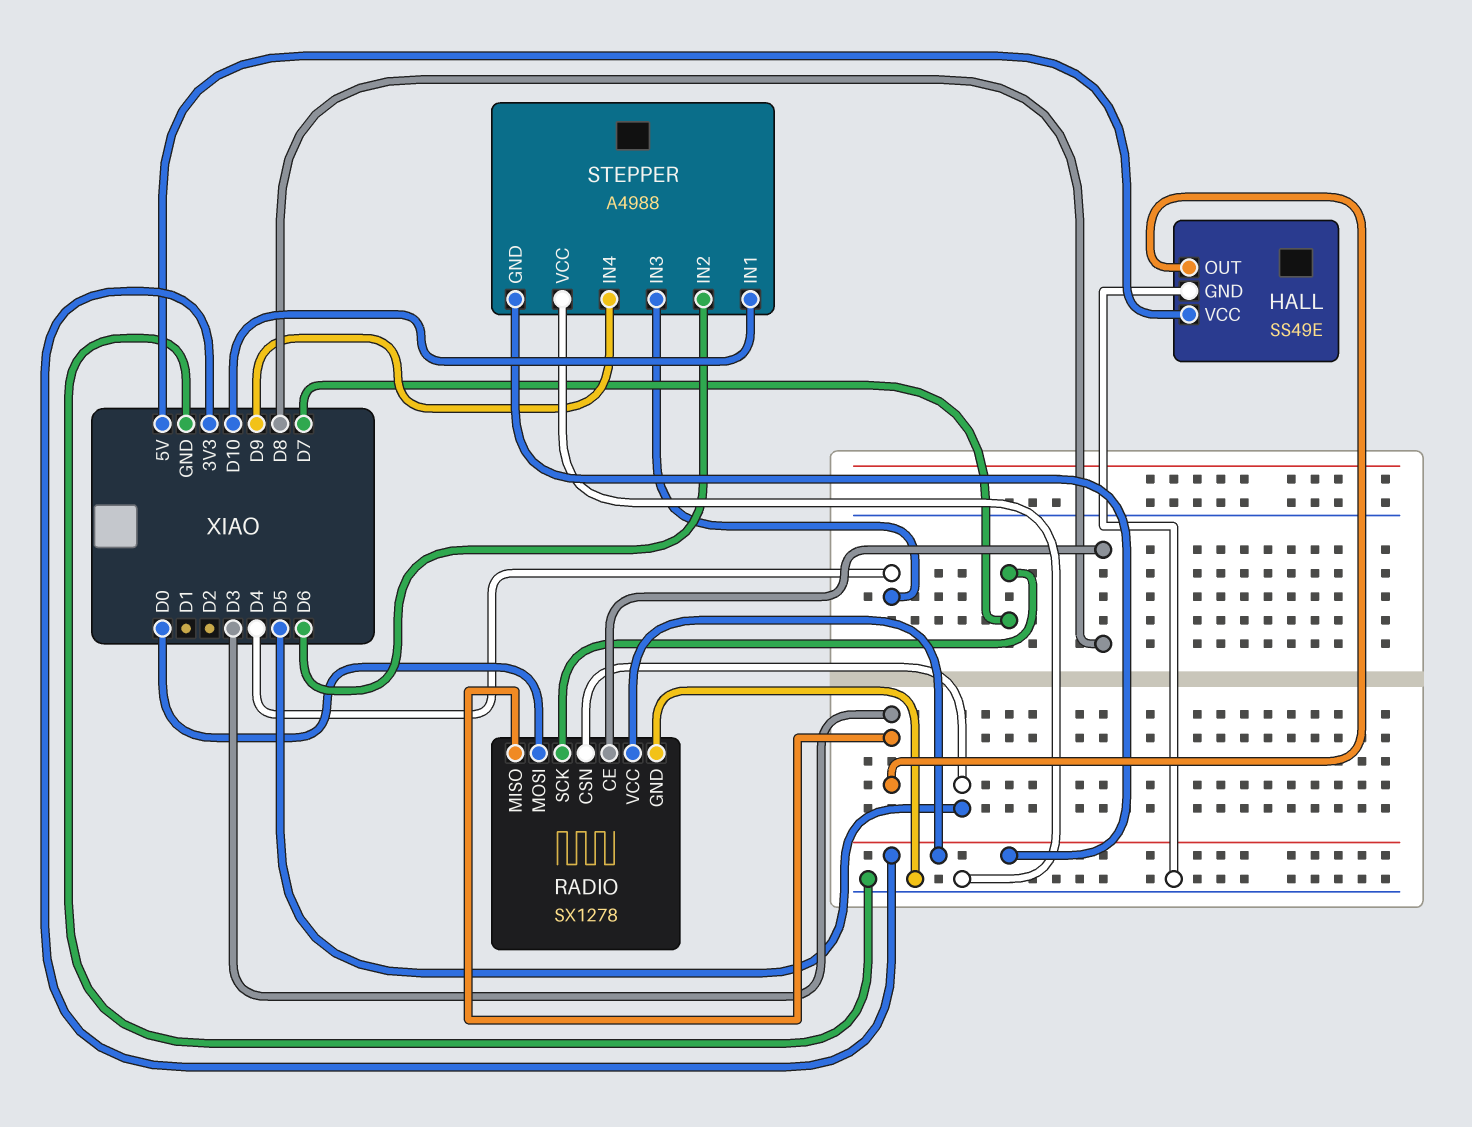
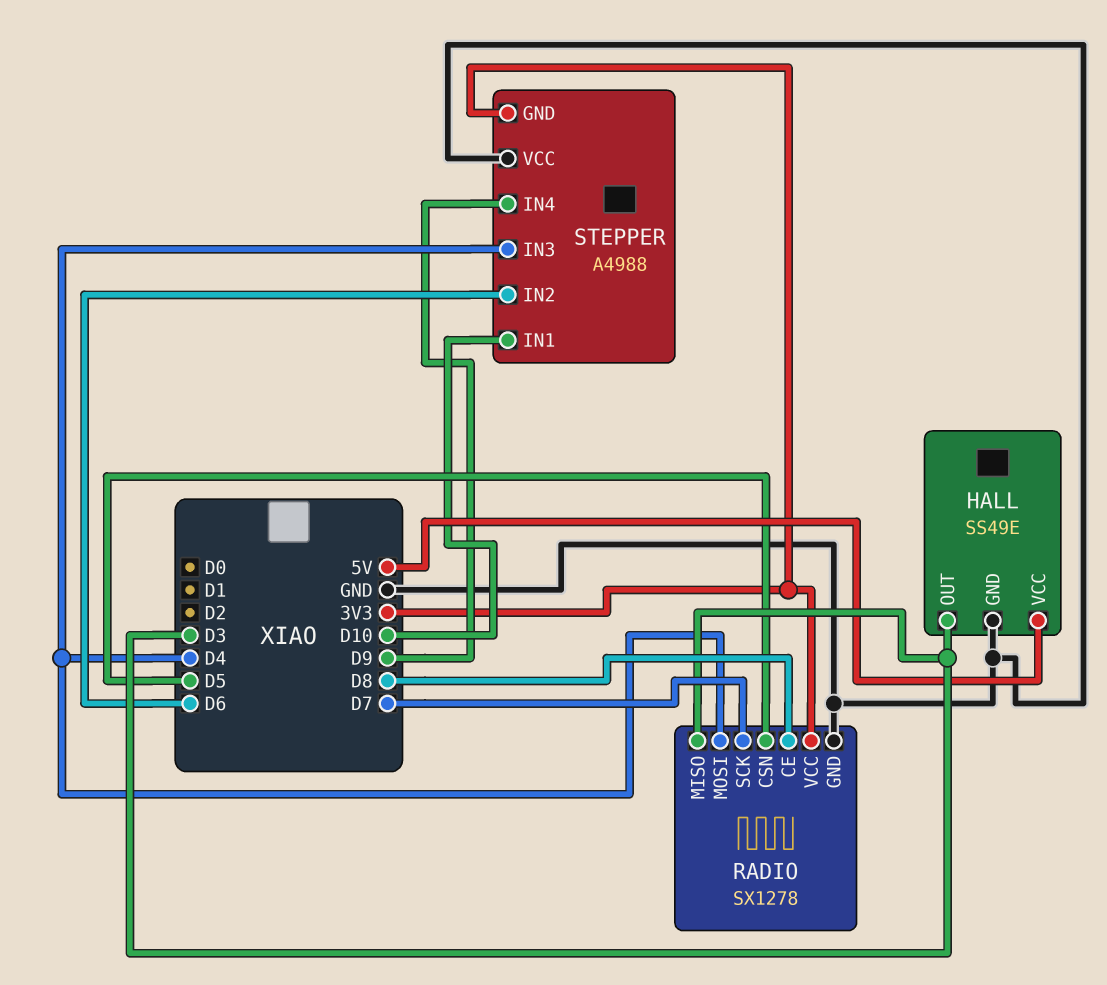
RADIO pin MOSI: D0 -> D4

